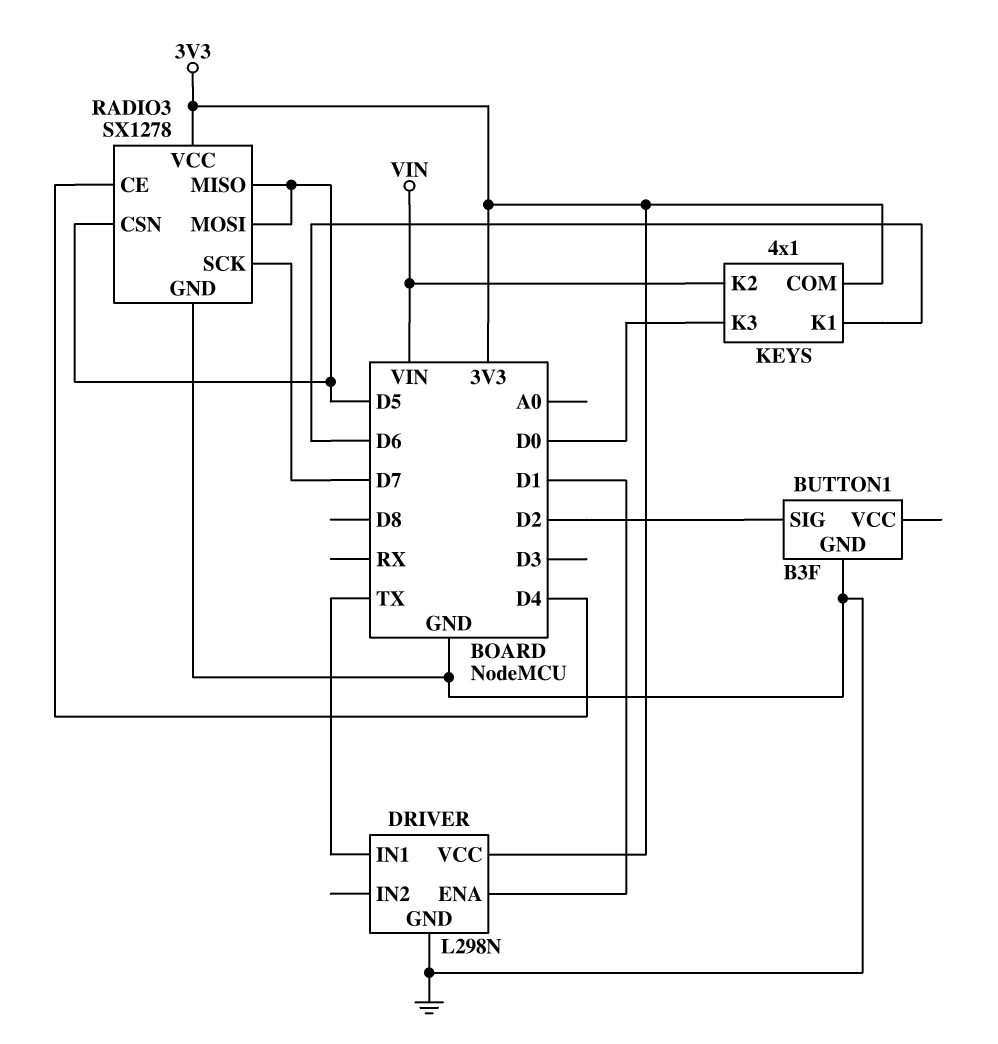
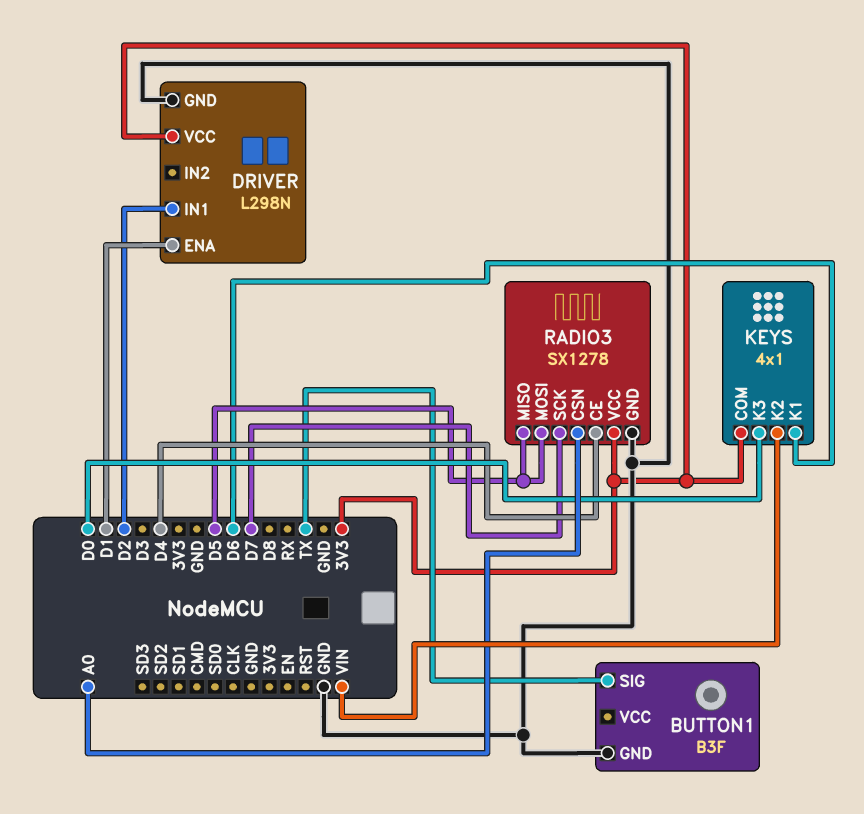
BUTTON1 pin SIG: D2 -> TX
DRIVER pin IN1: TX -> D2
RADIO3 pin CSN: D5 -> A0

